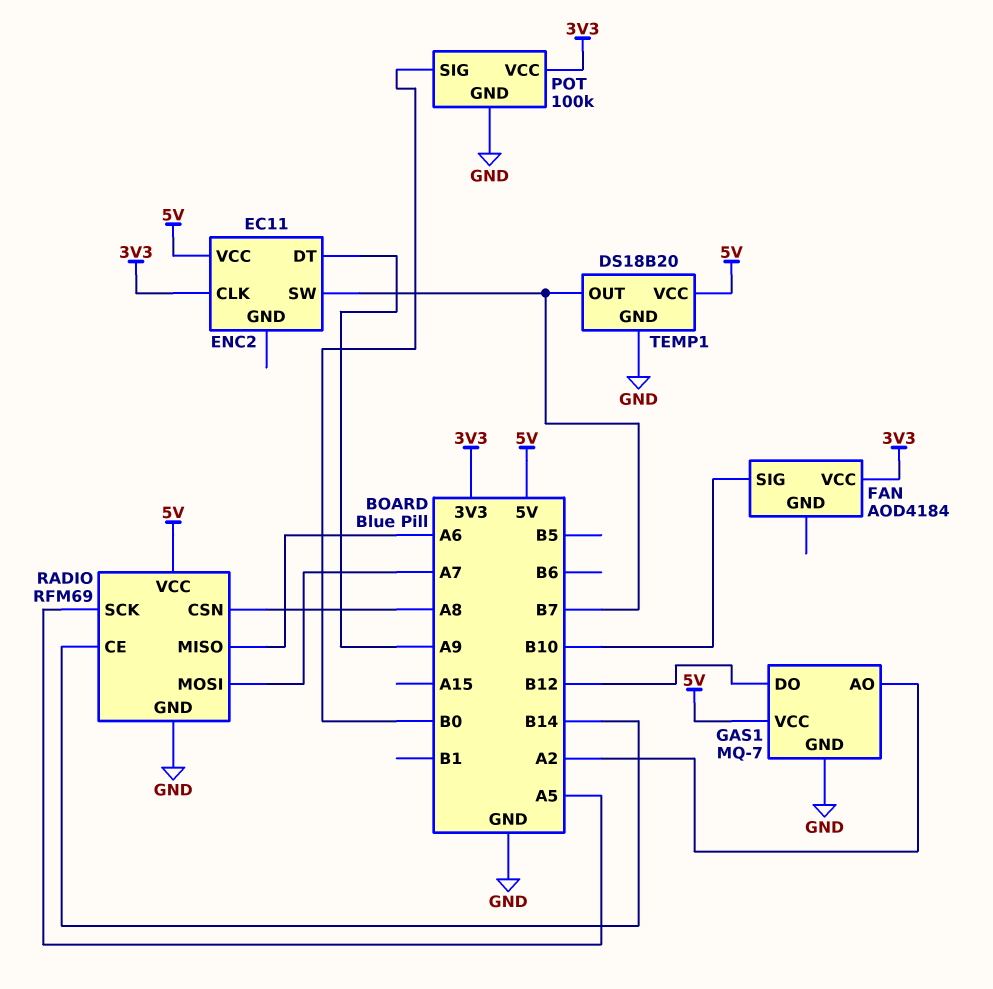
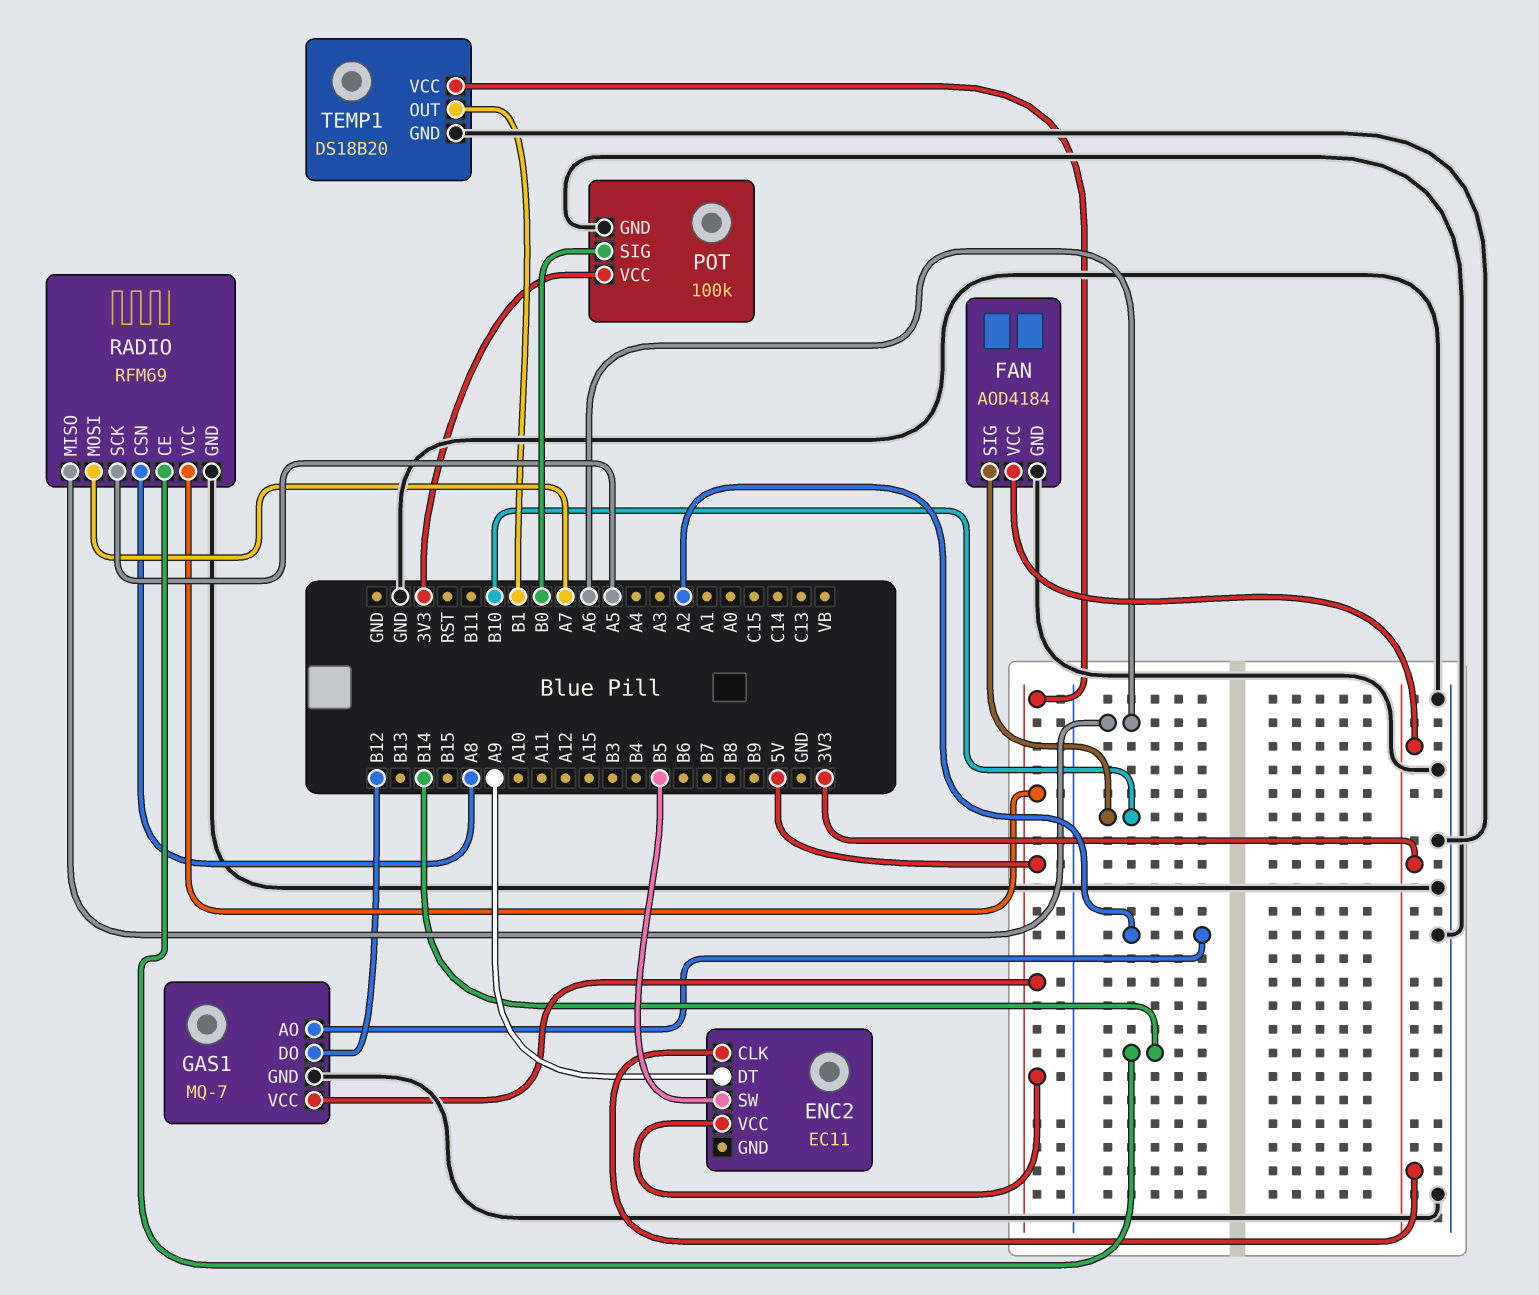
ENC2 pin SW: B7 -> B5
FAN pin GND: none -> GND
TEMP1 pin OUT: B7 -> B1

